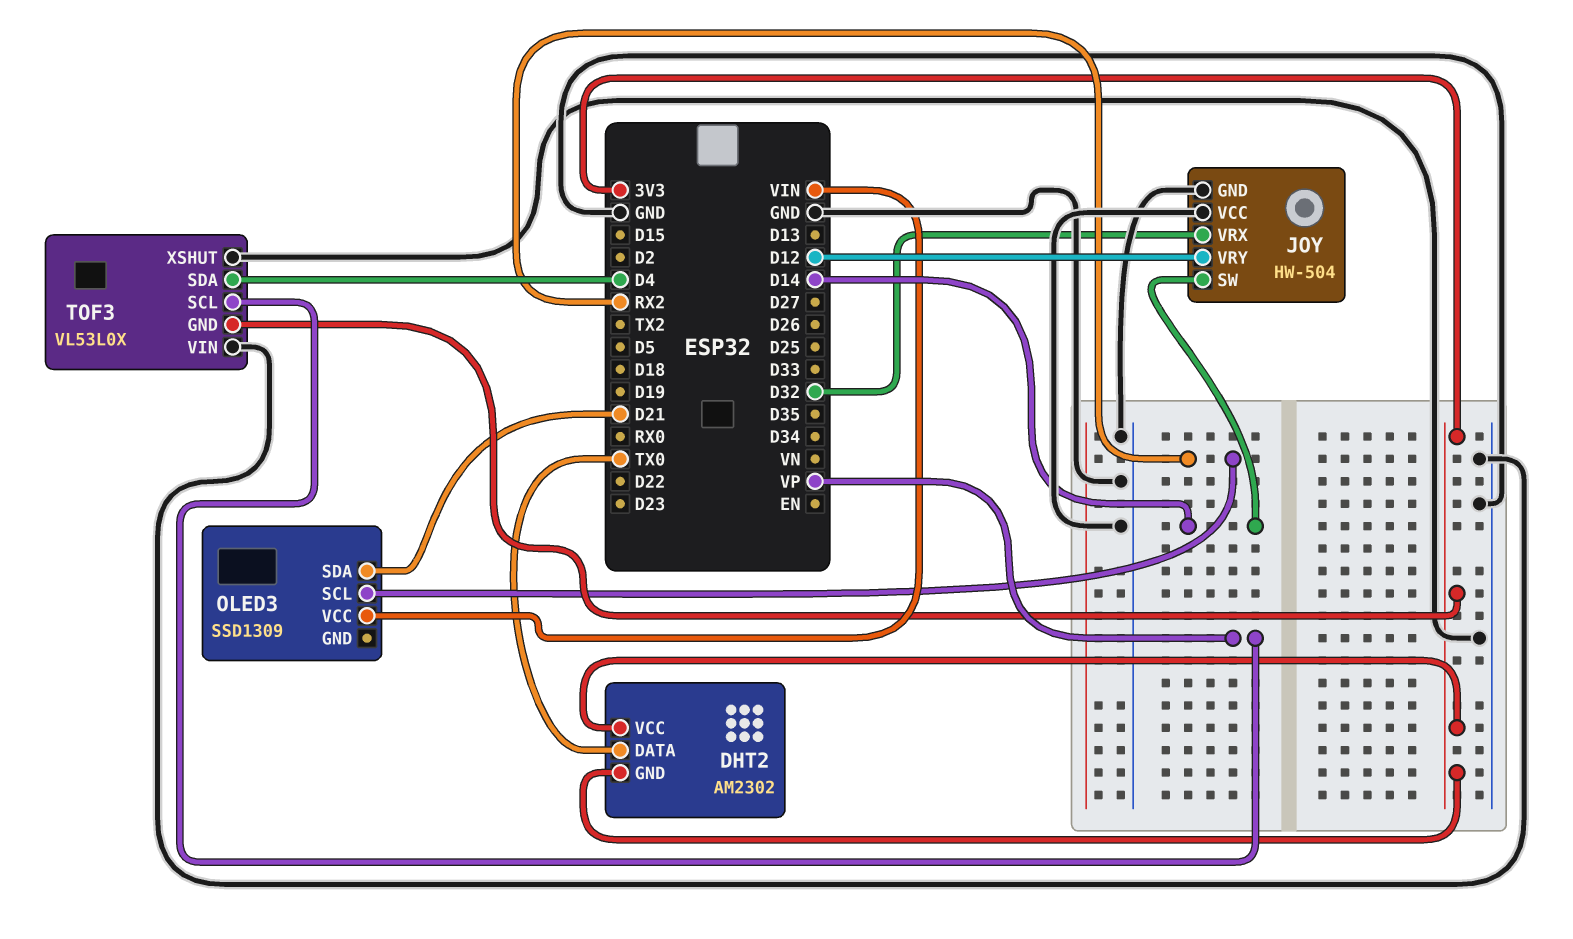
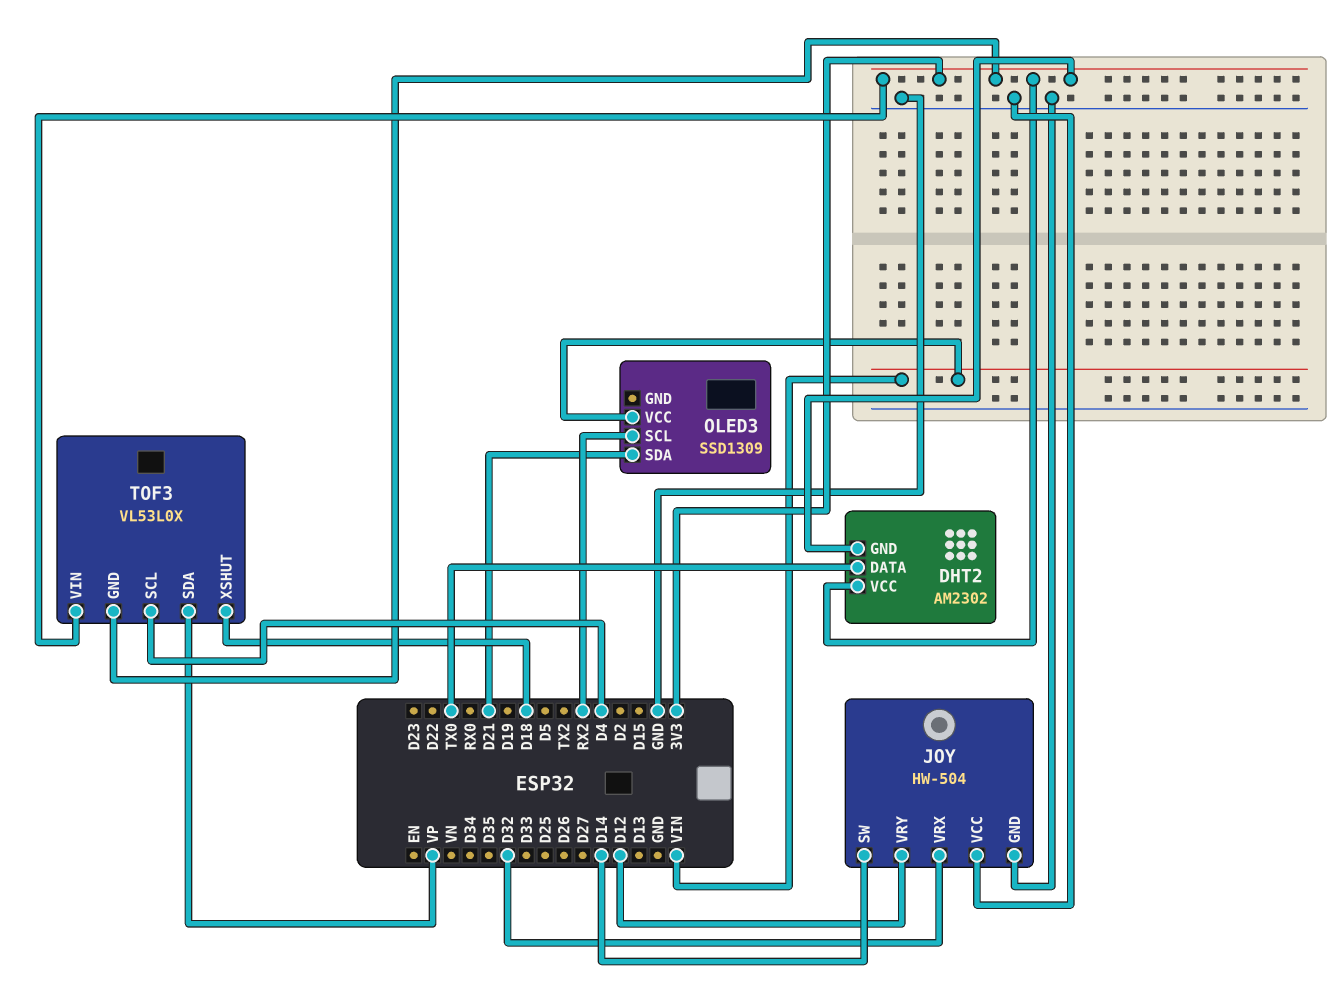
TOF3 pin SCL: VP -> D4
TOF3 pin SDA: D4 -> VP
TOF3 pin VIN: GND -> 3V3
TOF3 pin XSHUT: GND -> D18

